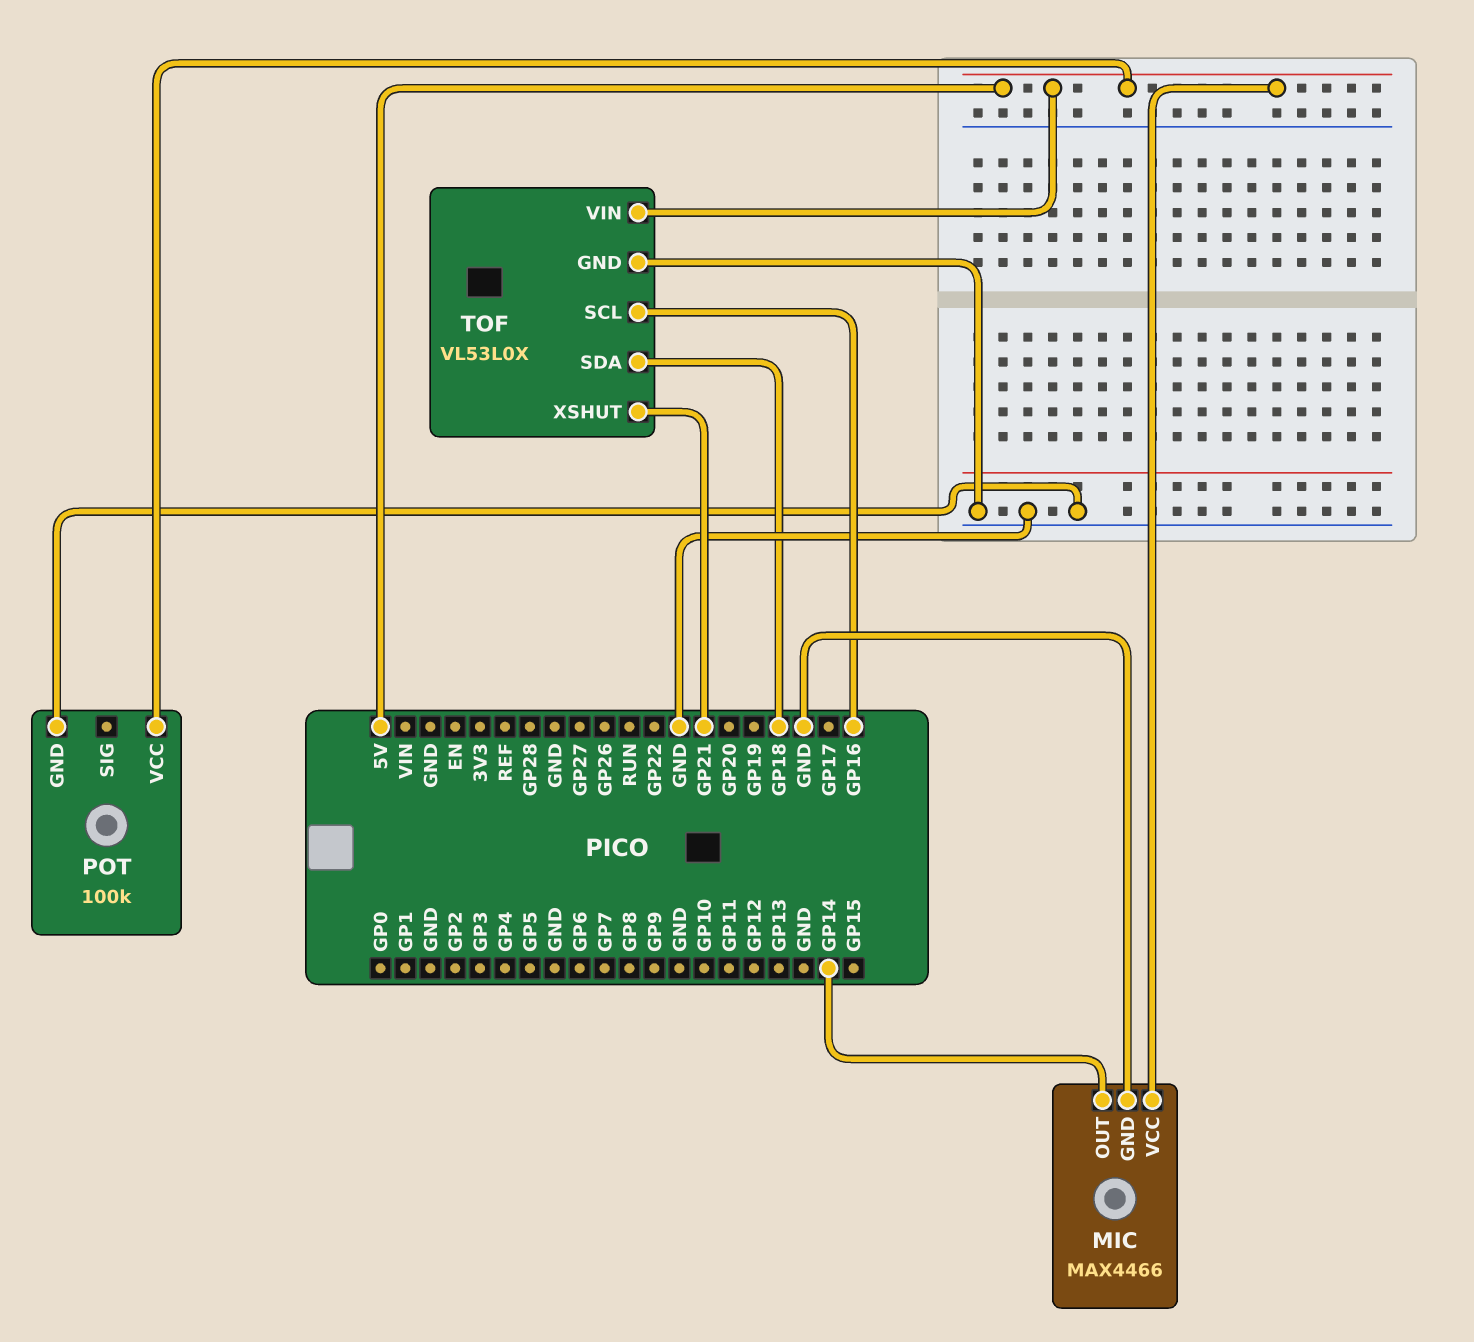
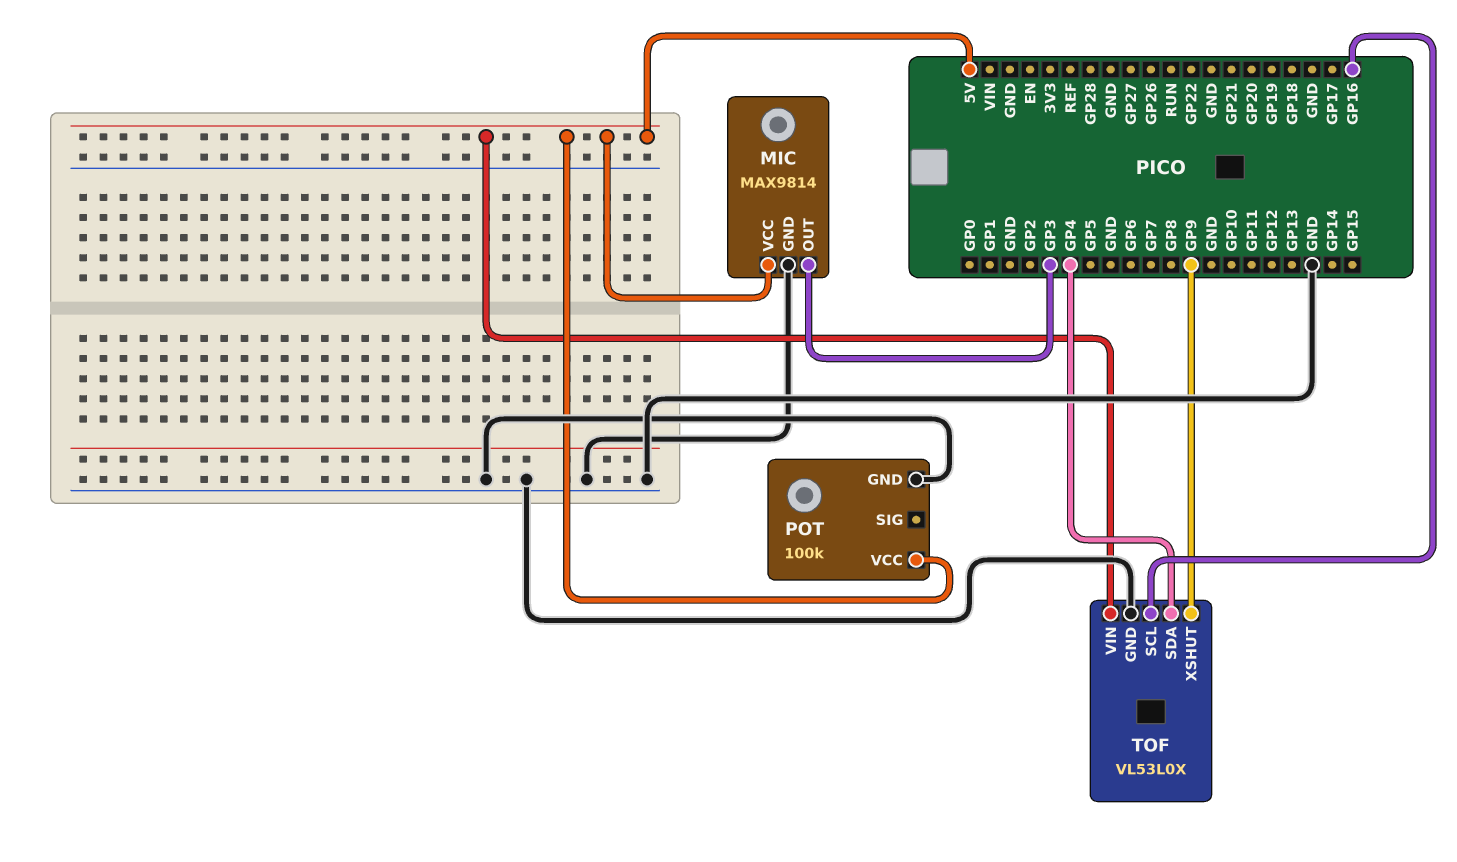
MIC: MAX4466 -> MAX9814
MIC pin OUT: GP14 -> GP3
TOF pin SDA: GP18 -> GP4
TOF pin XSHUT: GP21 -> GP9

